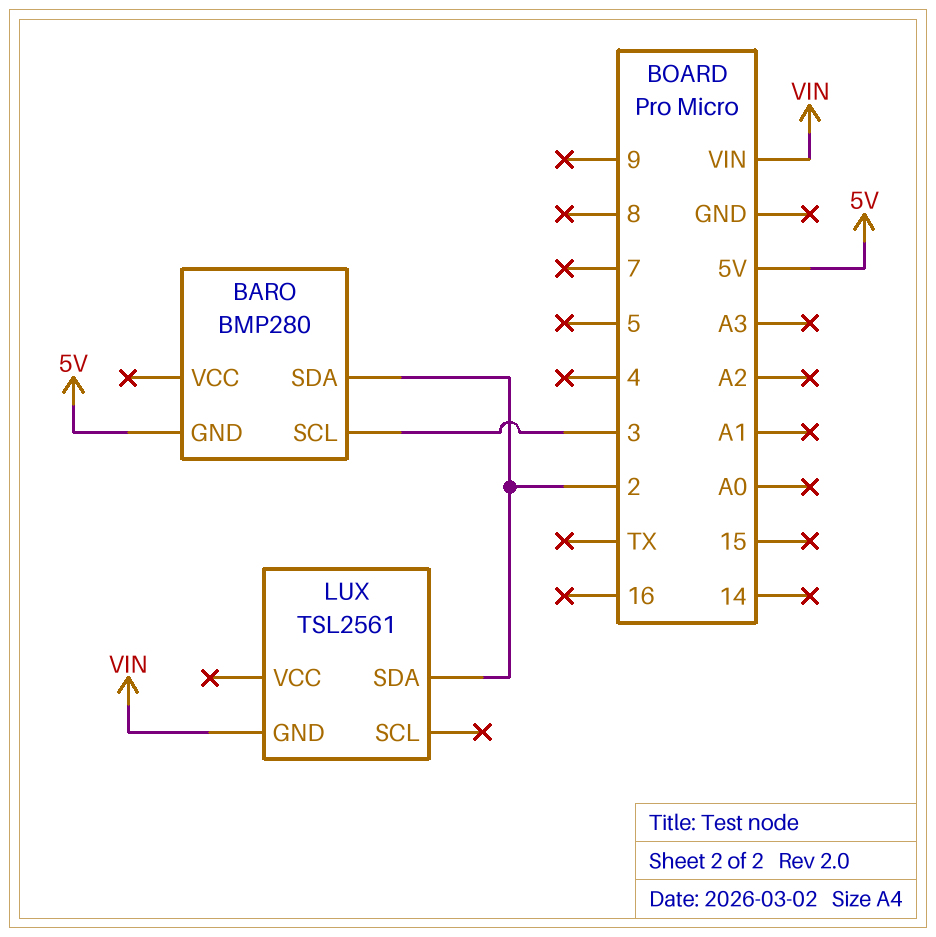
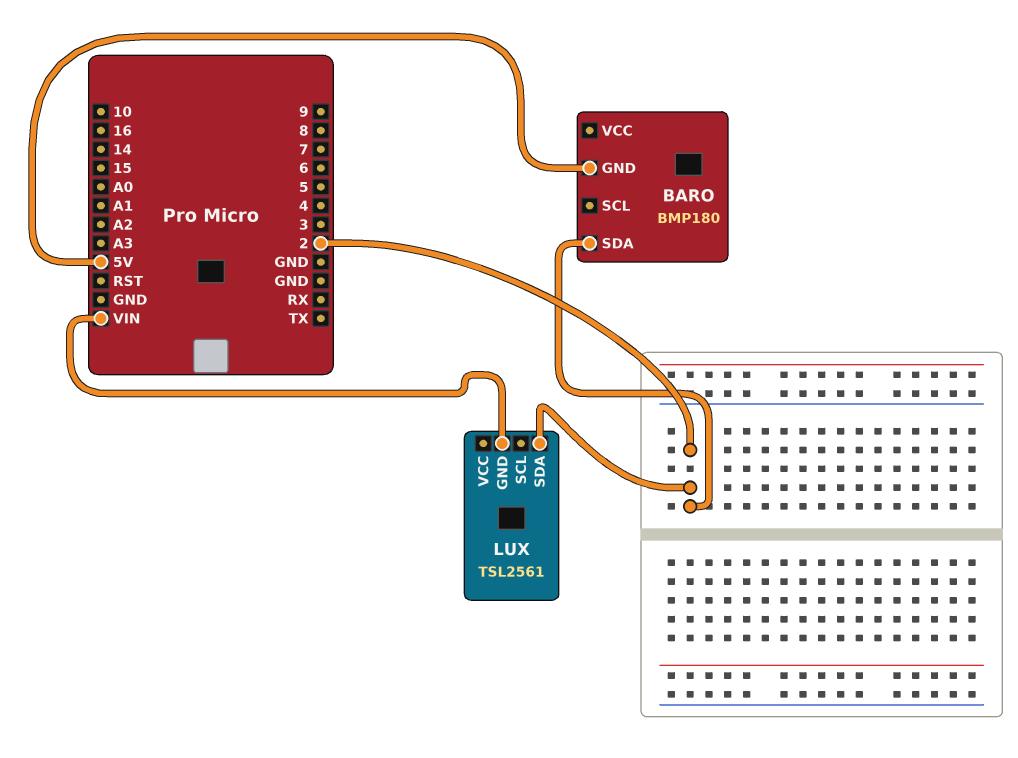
BARO: BMP280 -> BMP180
BARO pin SCL: 3 -> none

